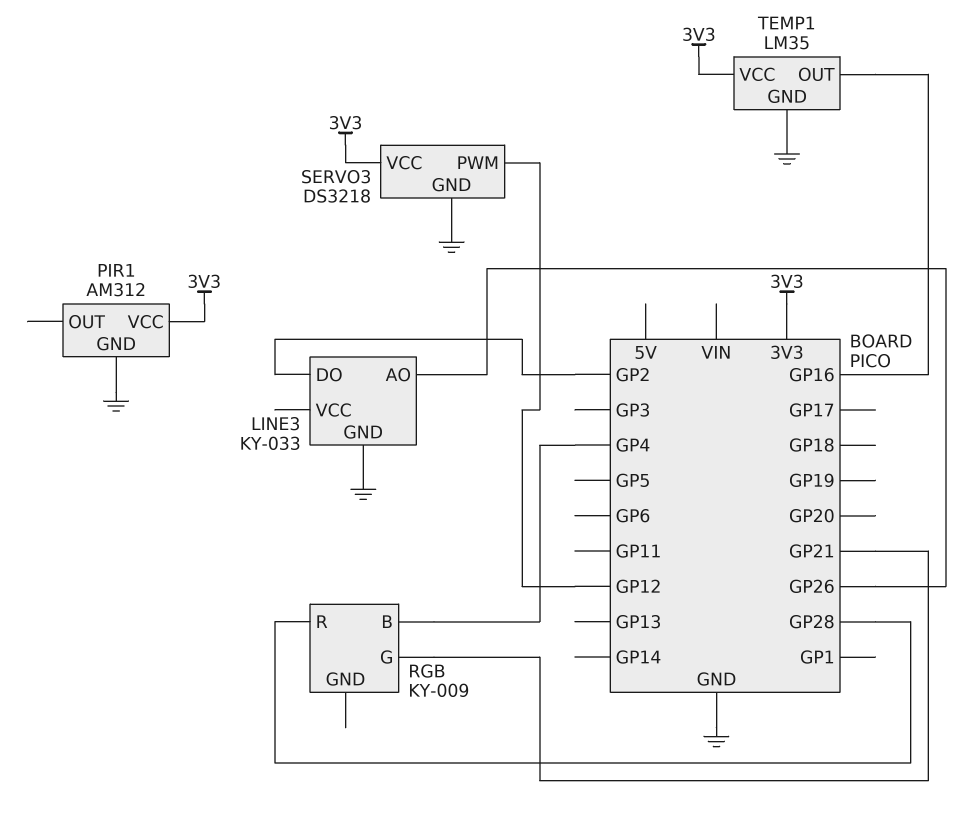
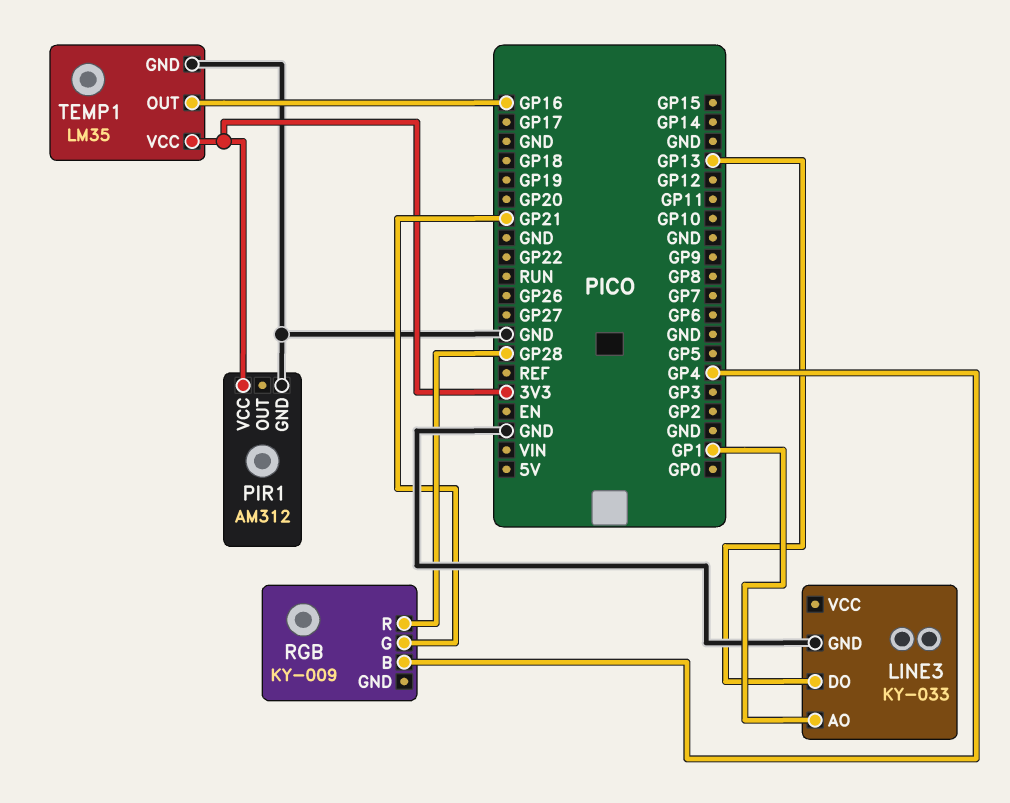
LINE3 pin AO: GP26 -> GP1
LINE3 pin DO: GP2 -> GP13
SERVO3: DS3218 -> none
SERVO3 pin GND: GND -> none
SERVO3 pin PWM: GP12 -> none
SERVO3 pin VCC: 3V3 -> none

